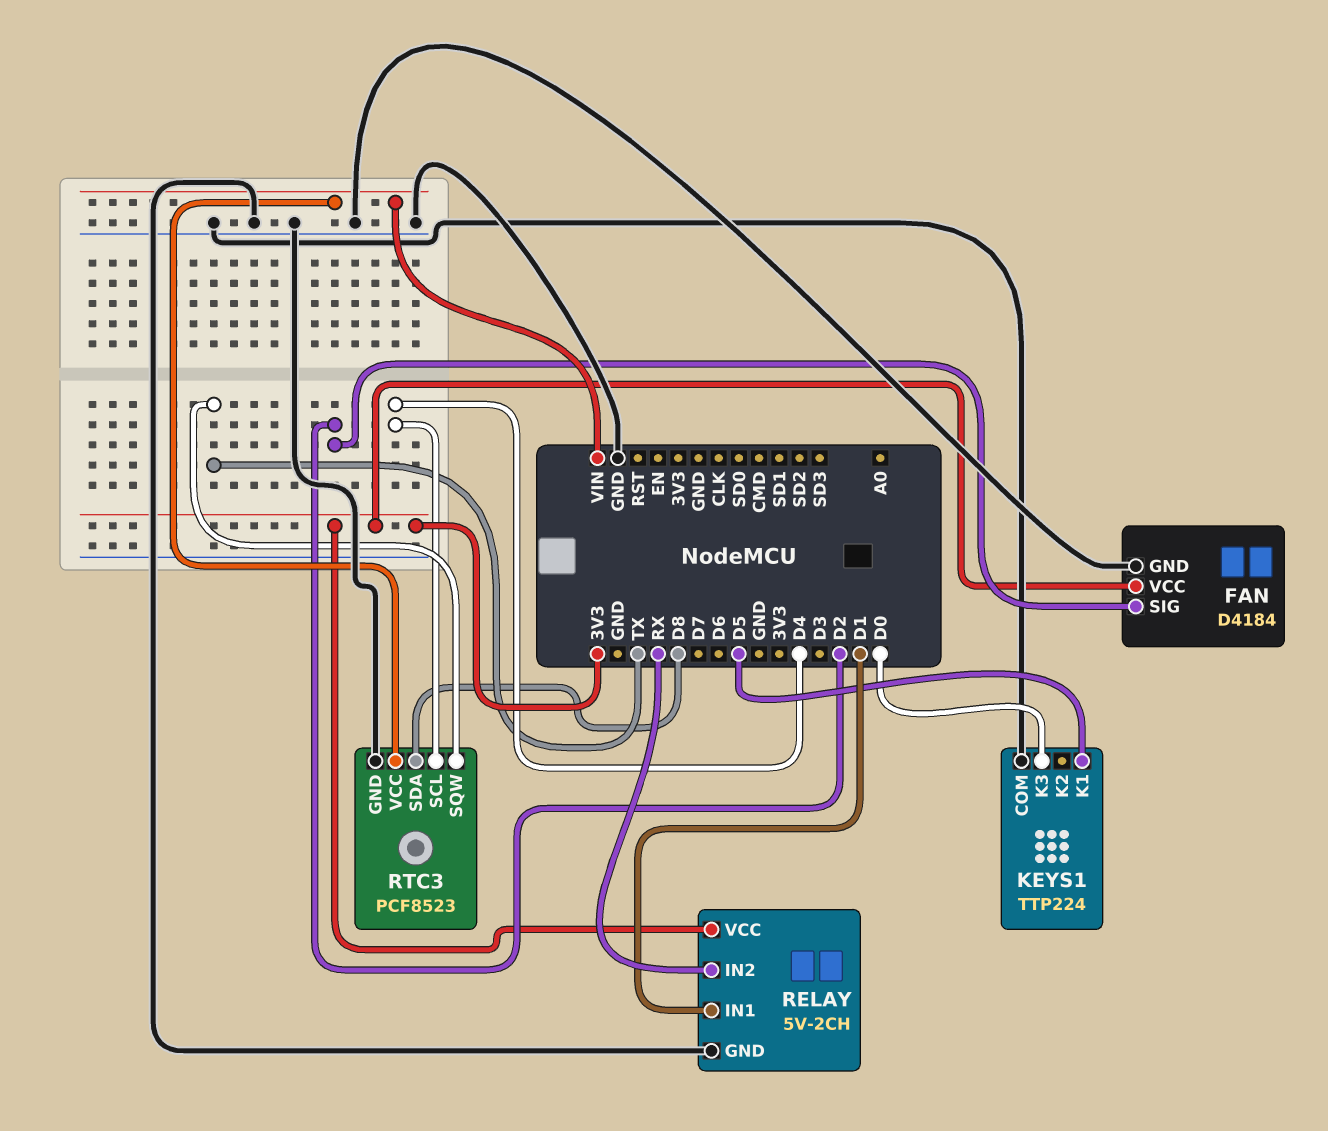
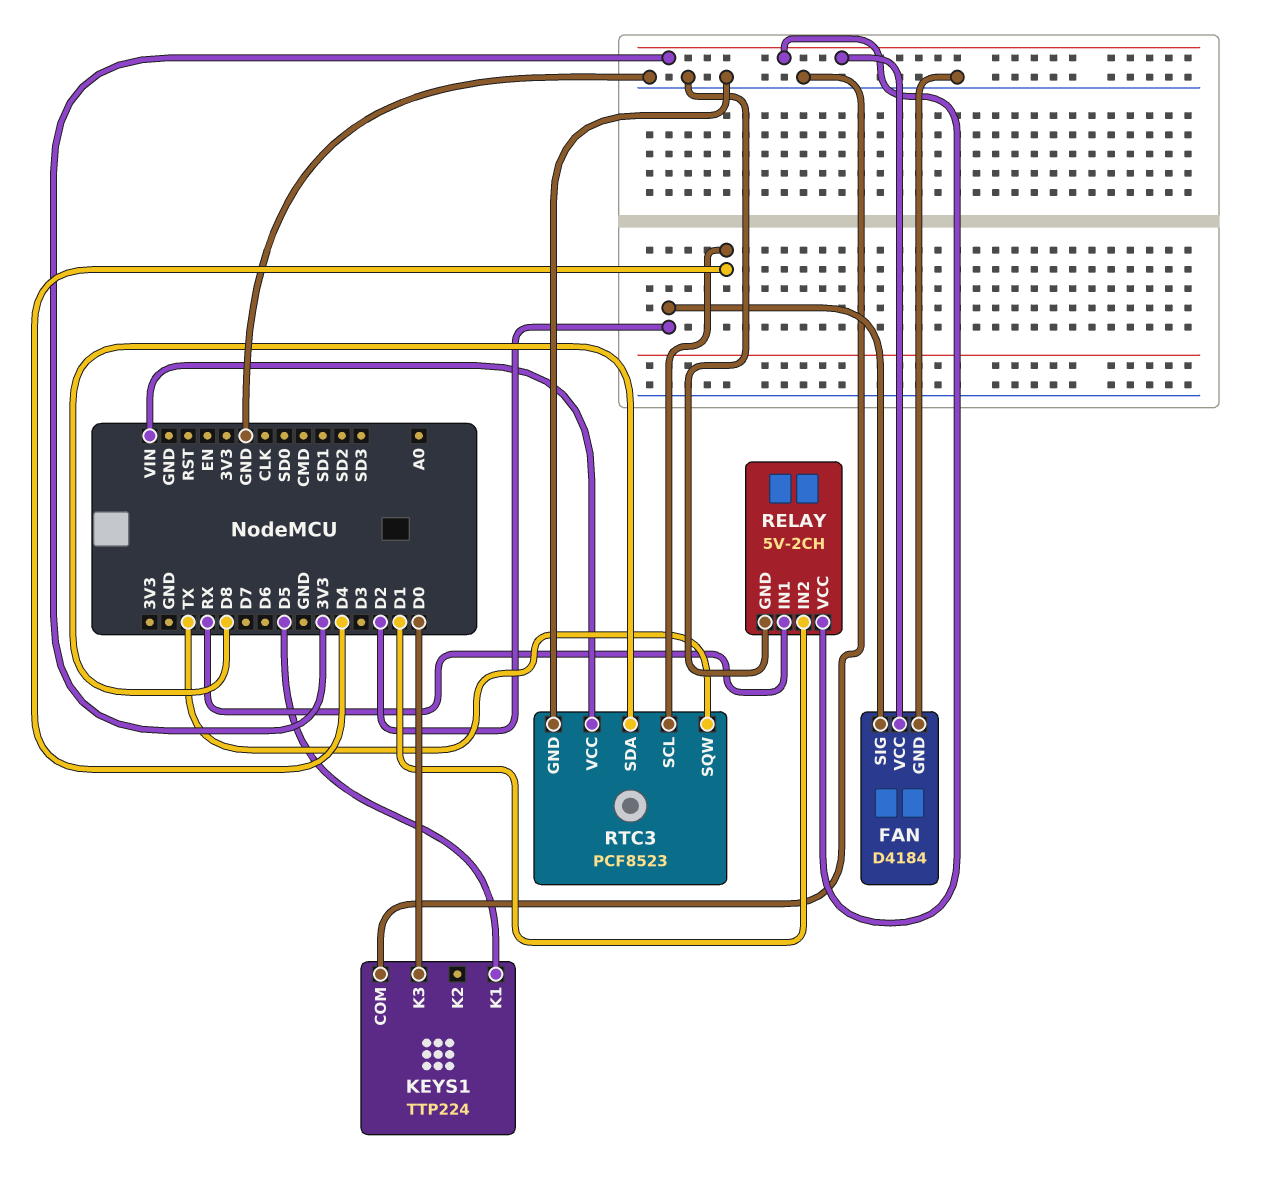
RELAY pin IN1: D1 -> RX
RELAY pin IN2: RX -> D1

